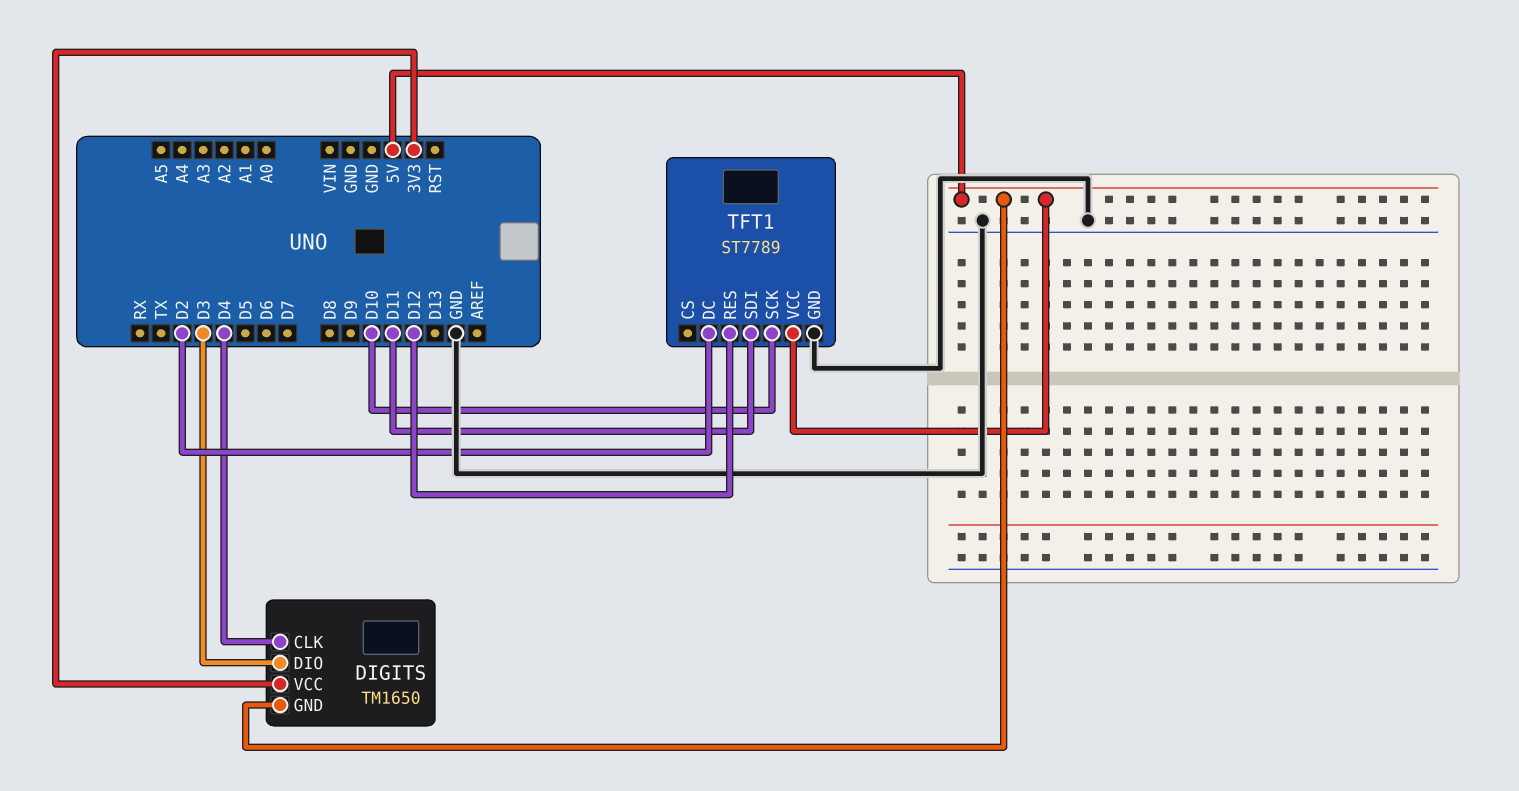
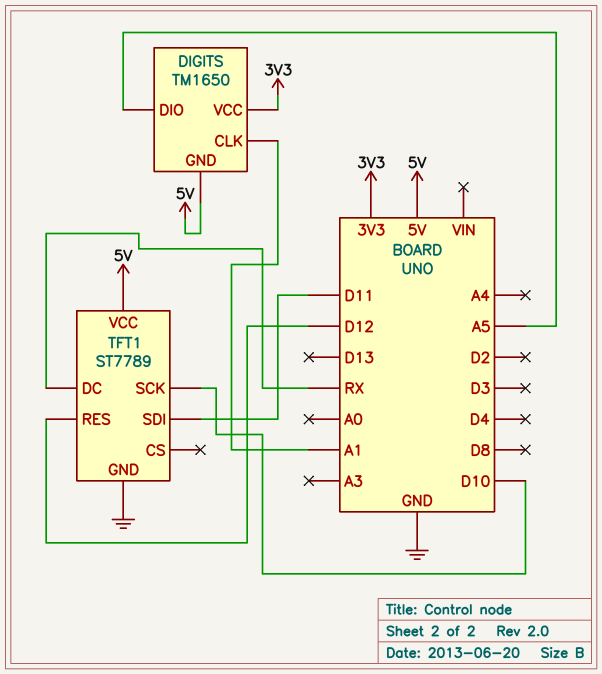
DIGITS pin CLK: D4 -> A1
DIGITS pin DIO: D3 -> A5
TFT1 pin DC: D2 -> RX

